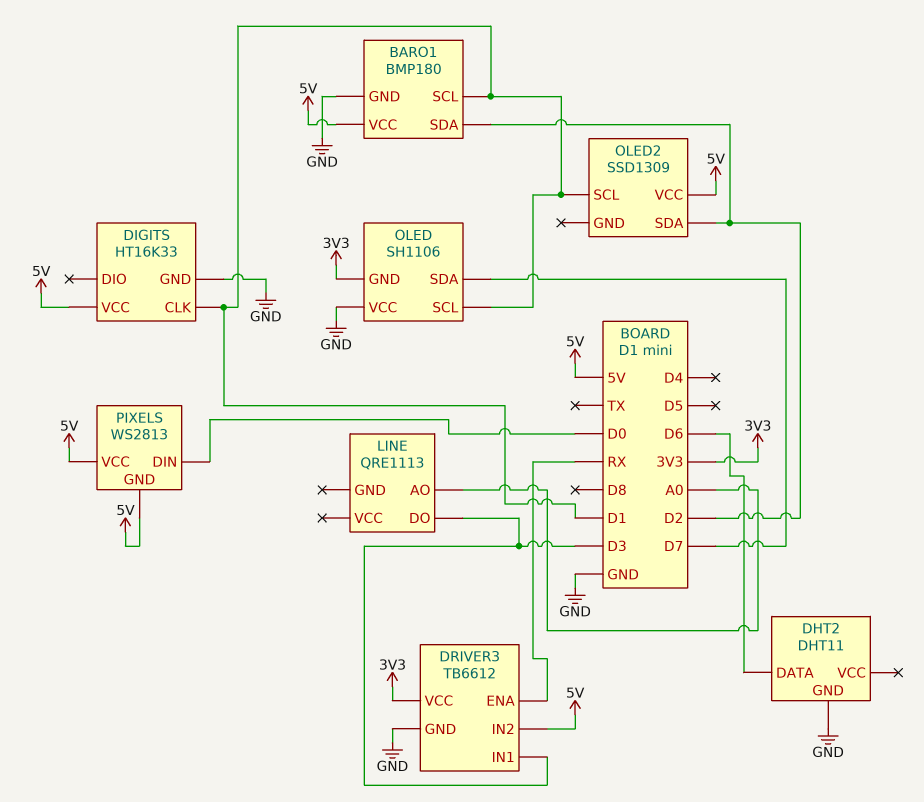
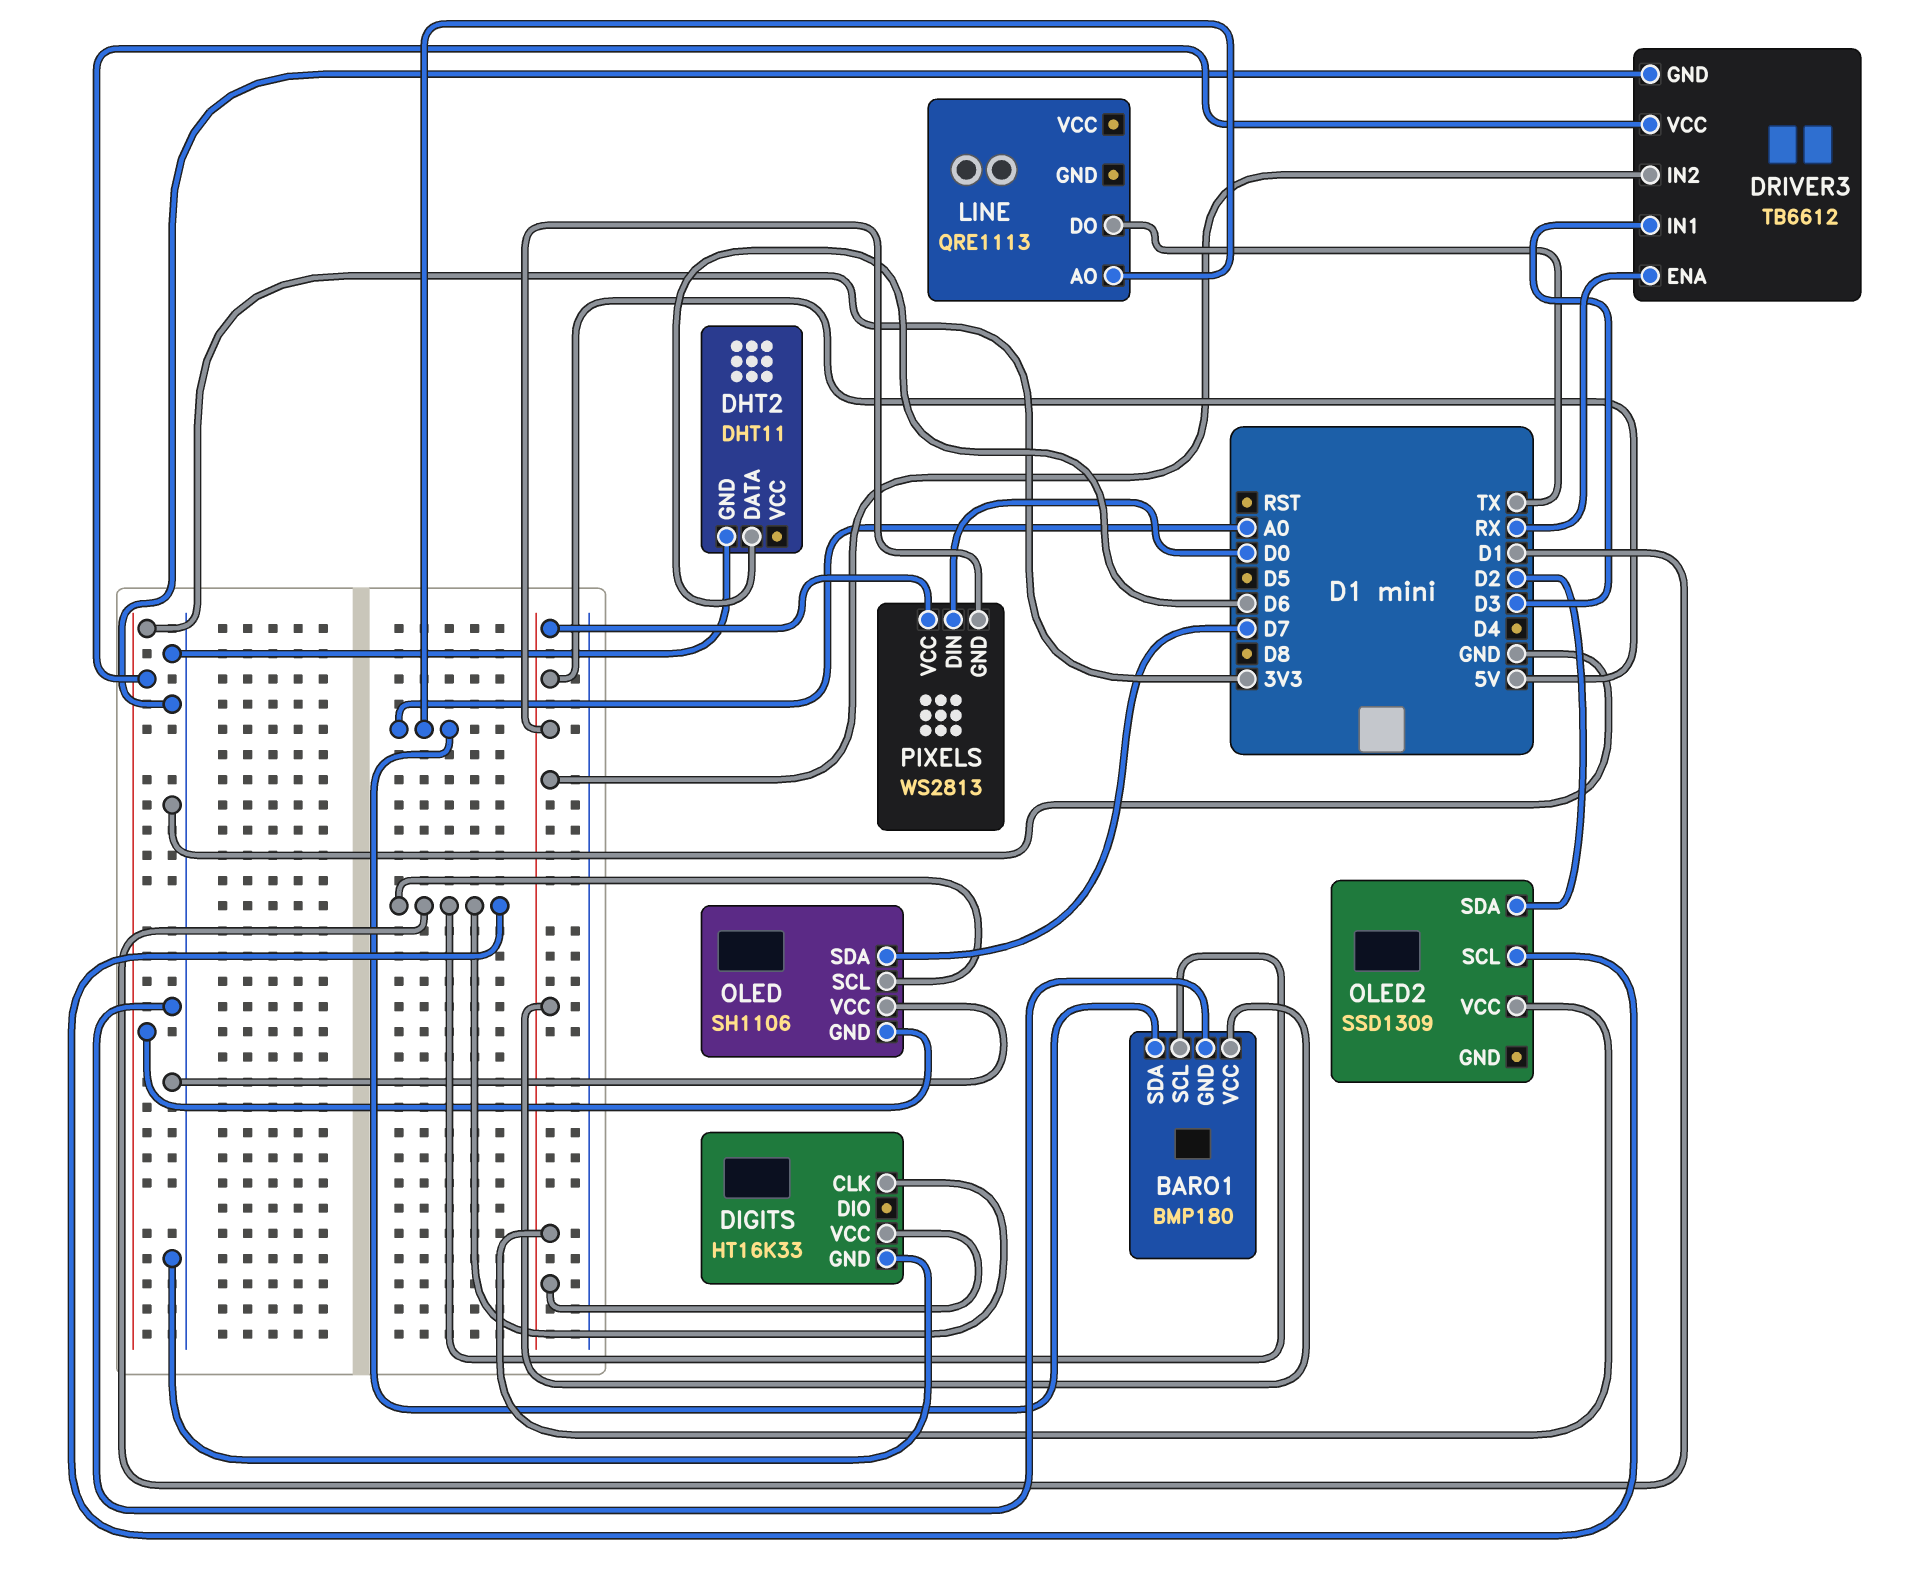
BARO1 pin SDA: D2 -> A0
LINE pin DO: D3 -> TX

